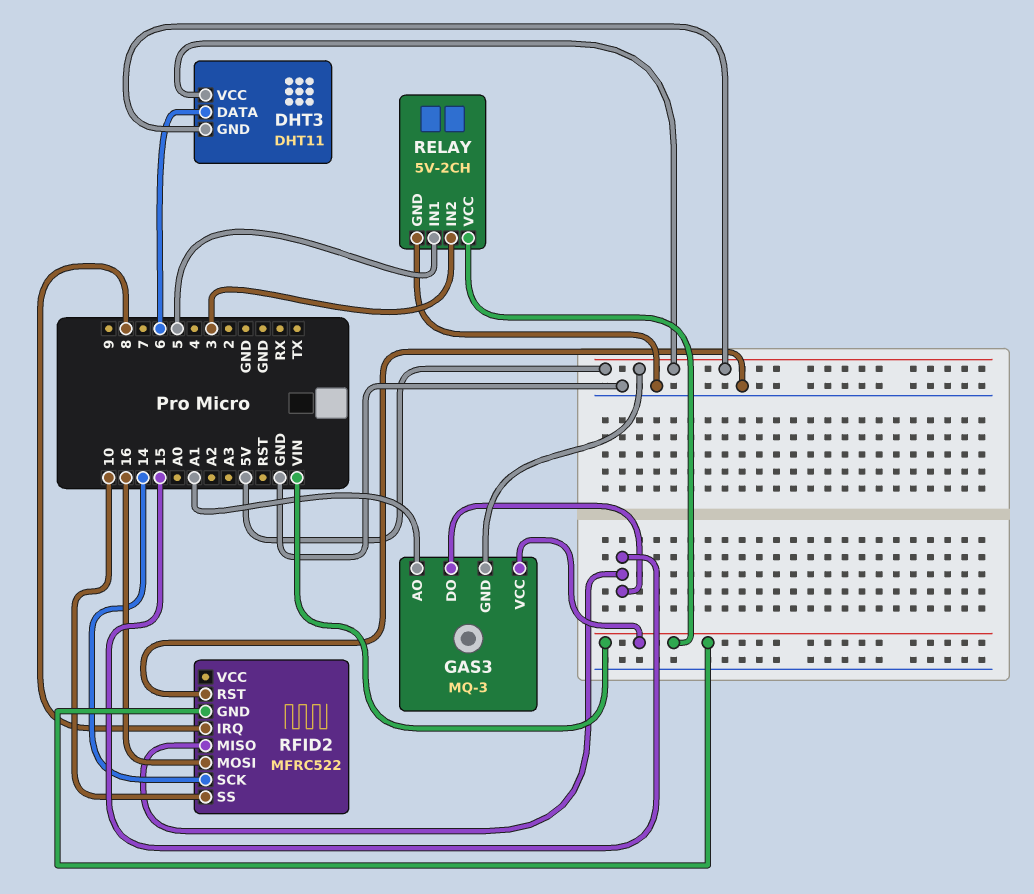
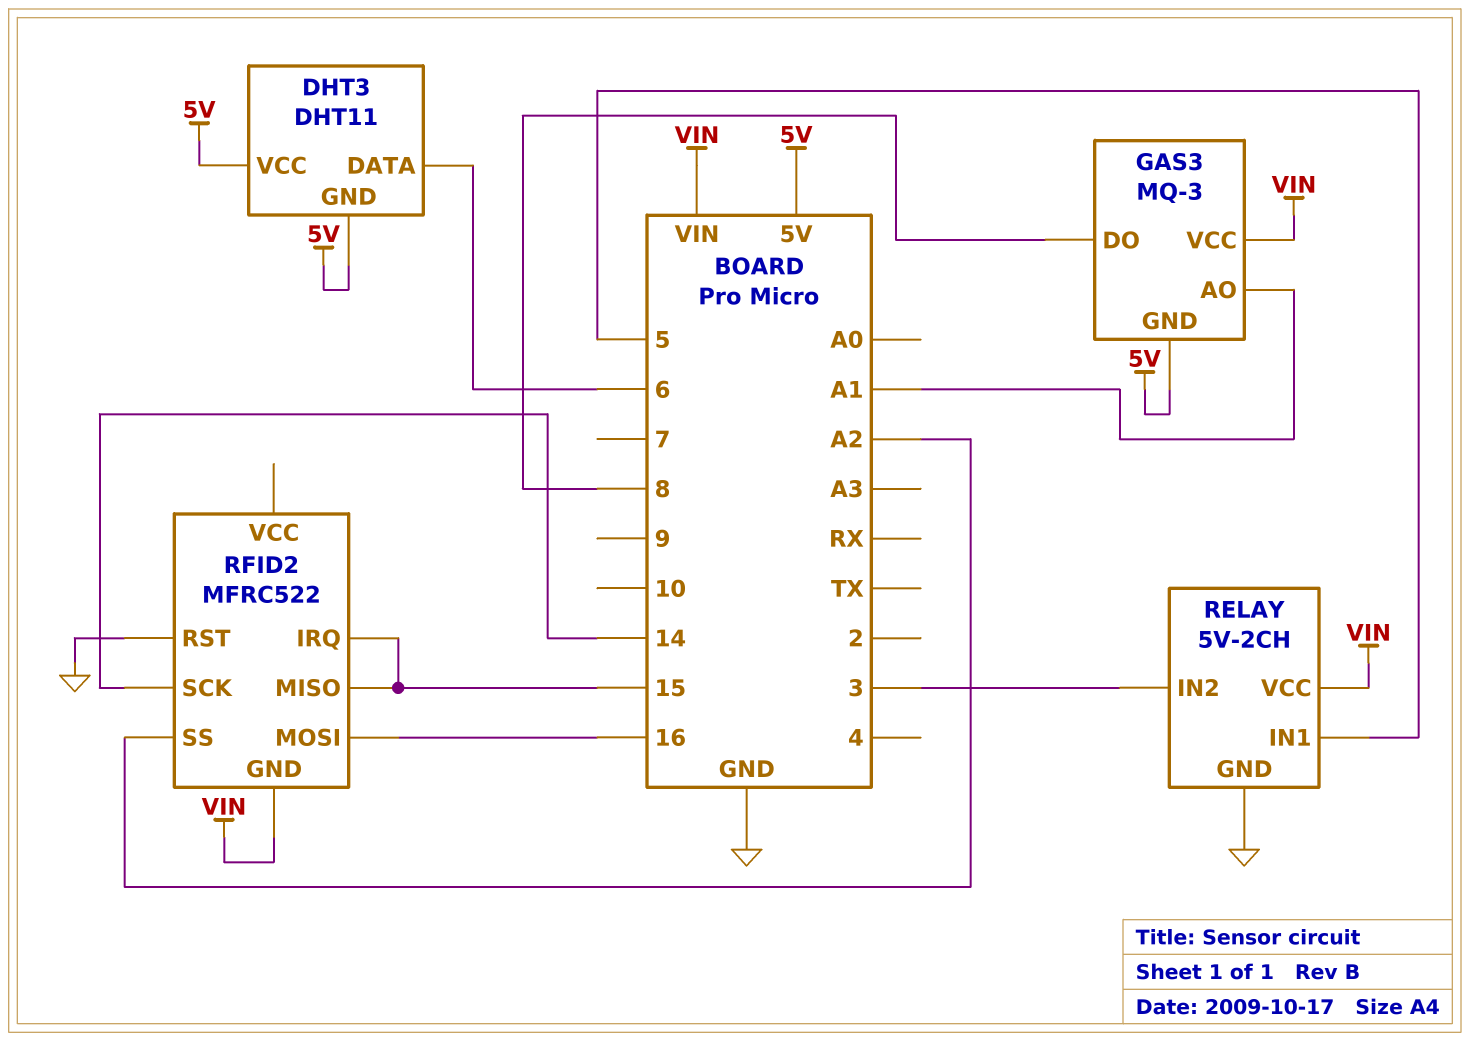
GAS3 pin DO: 15 -> 8
RFID2 pin IRQ: 8 -> 15
RFID2 pin SS: 10 -> A2

